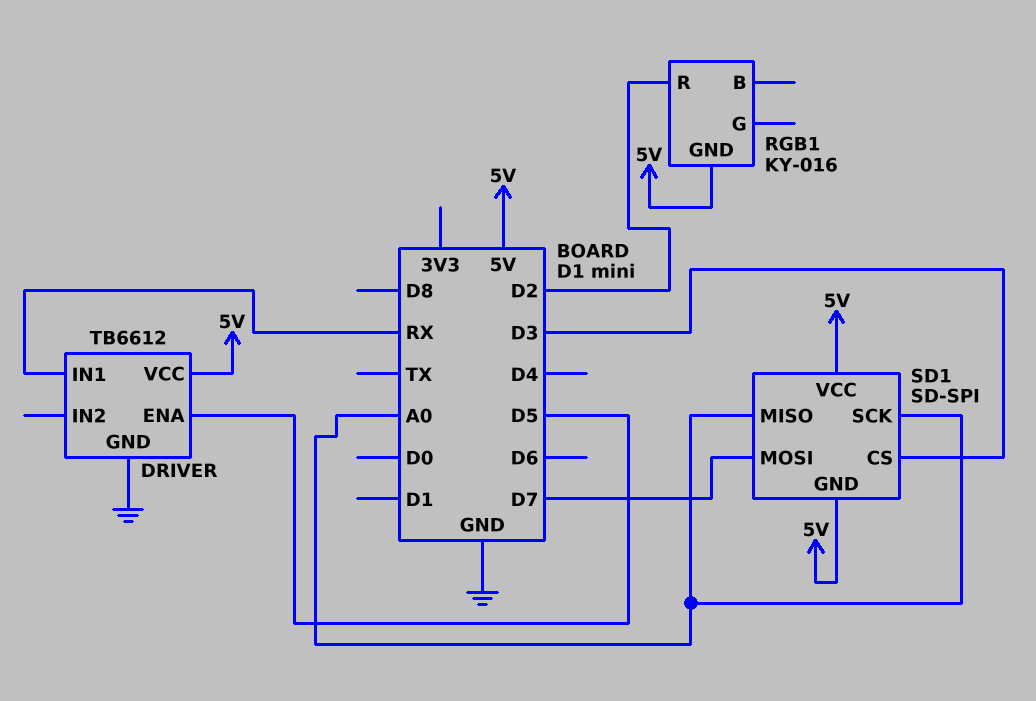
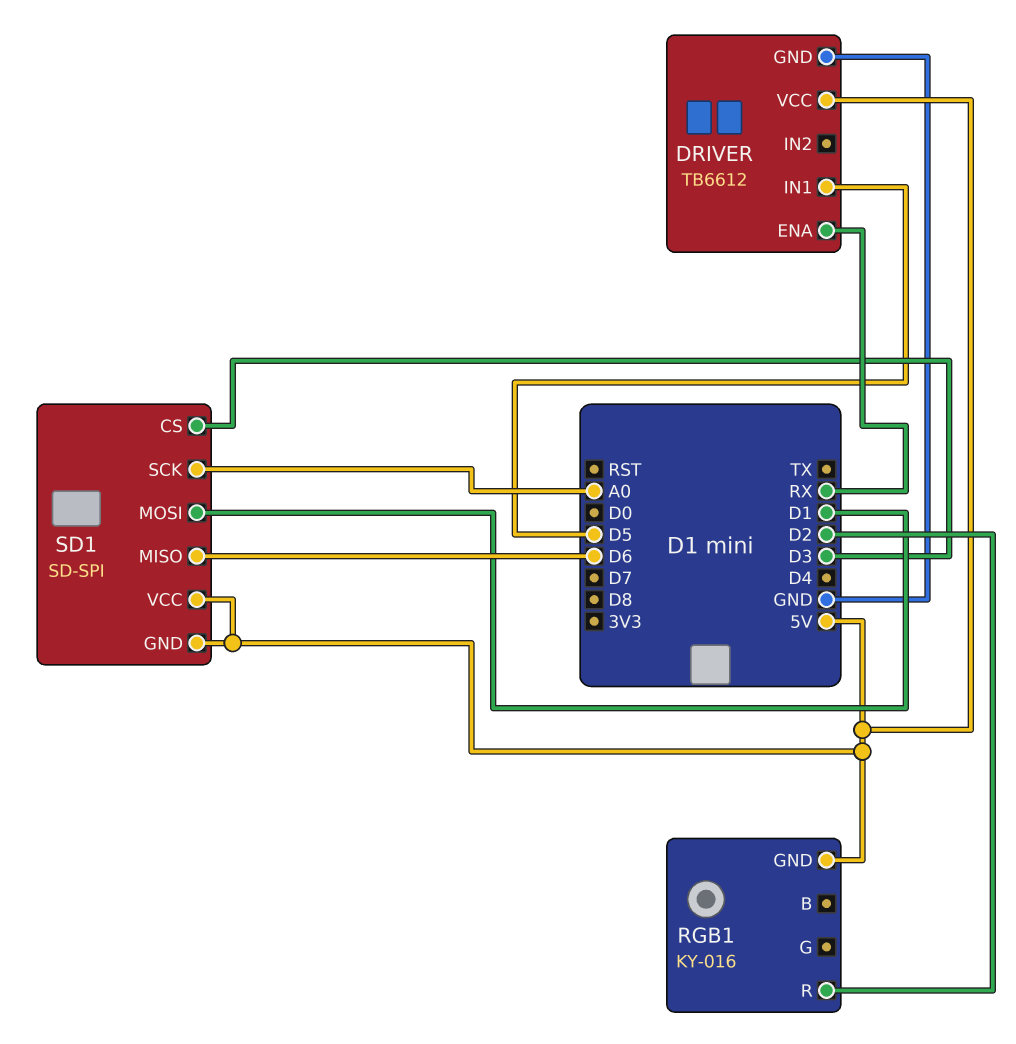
DRIVER pin ENA: D5 -> RX
DRIVER pin IN1: RX -> D5
SD1 pin MISO: A0 -> D6
SD1 pin MOSI: D7 -> D1

